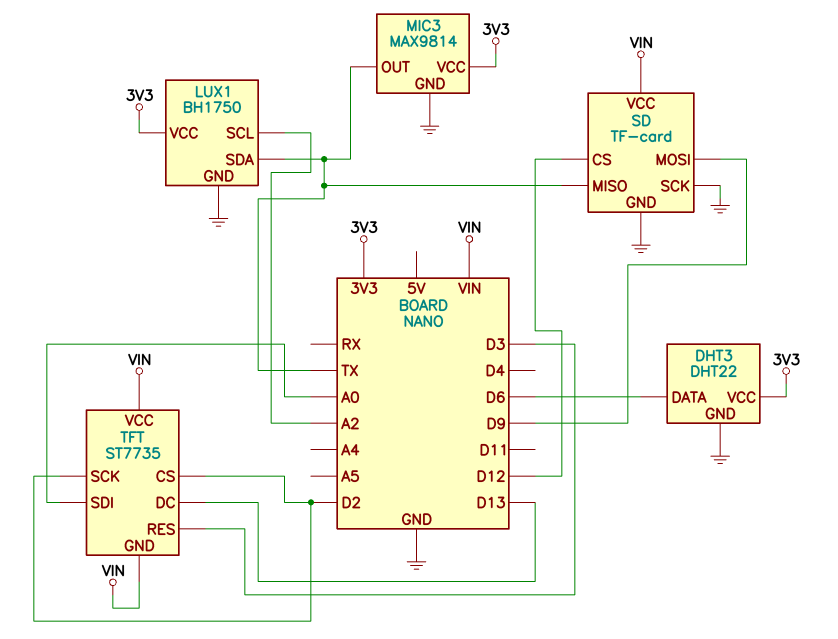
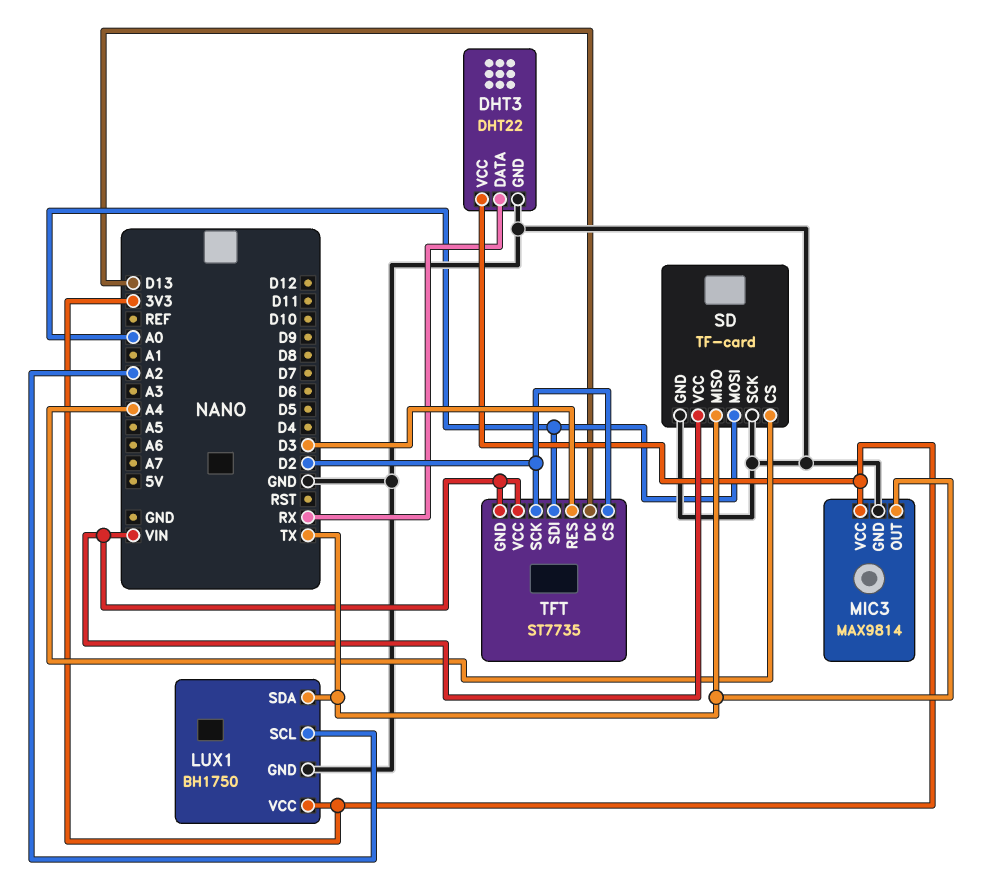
DHT3 pin DATA: D6 -> RX
SD pin CS: D12 -> A4
SD pin MOSI: D9 -> A0

